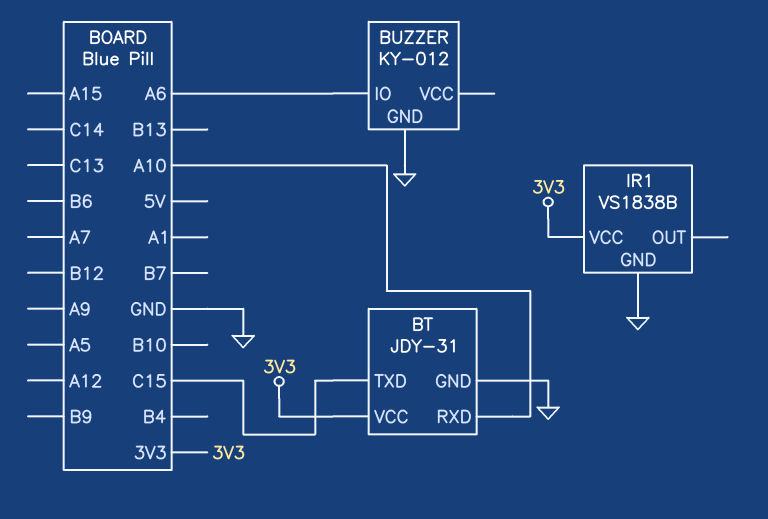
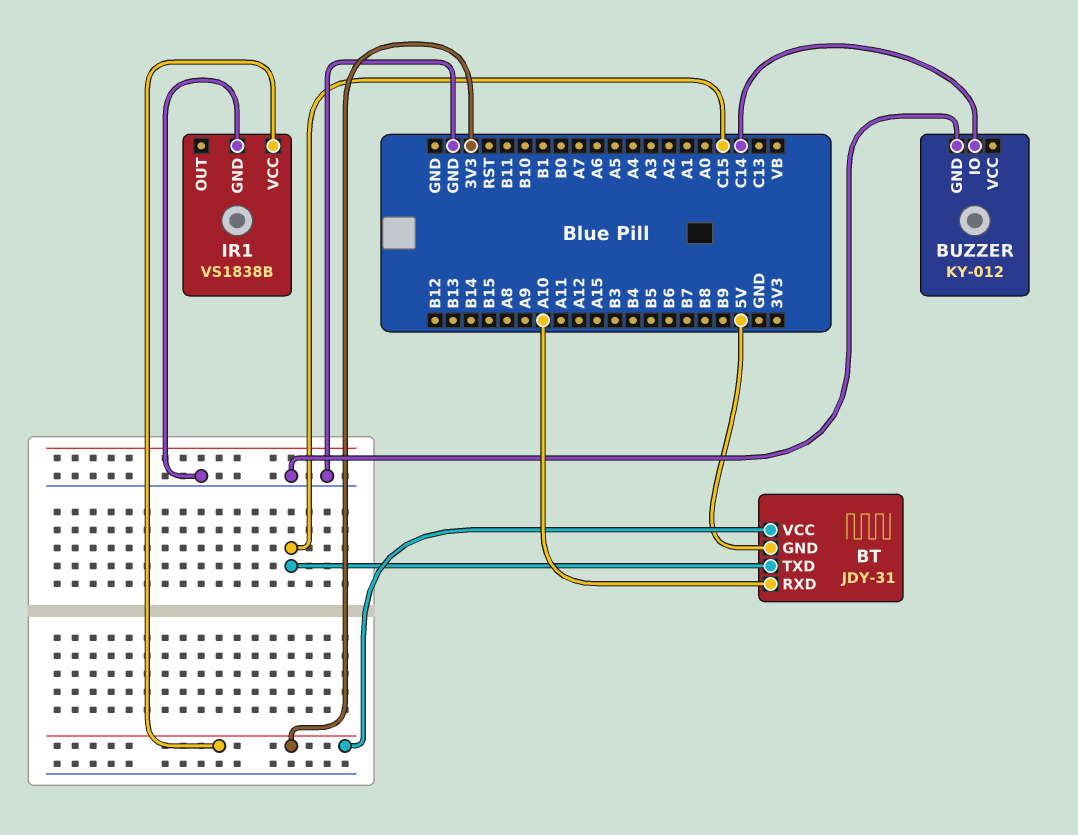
BT pin GND: GND -> 5V
BUZZER pin IO: A6 -> C14

